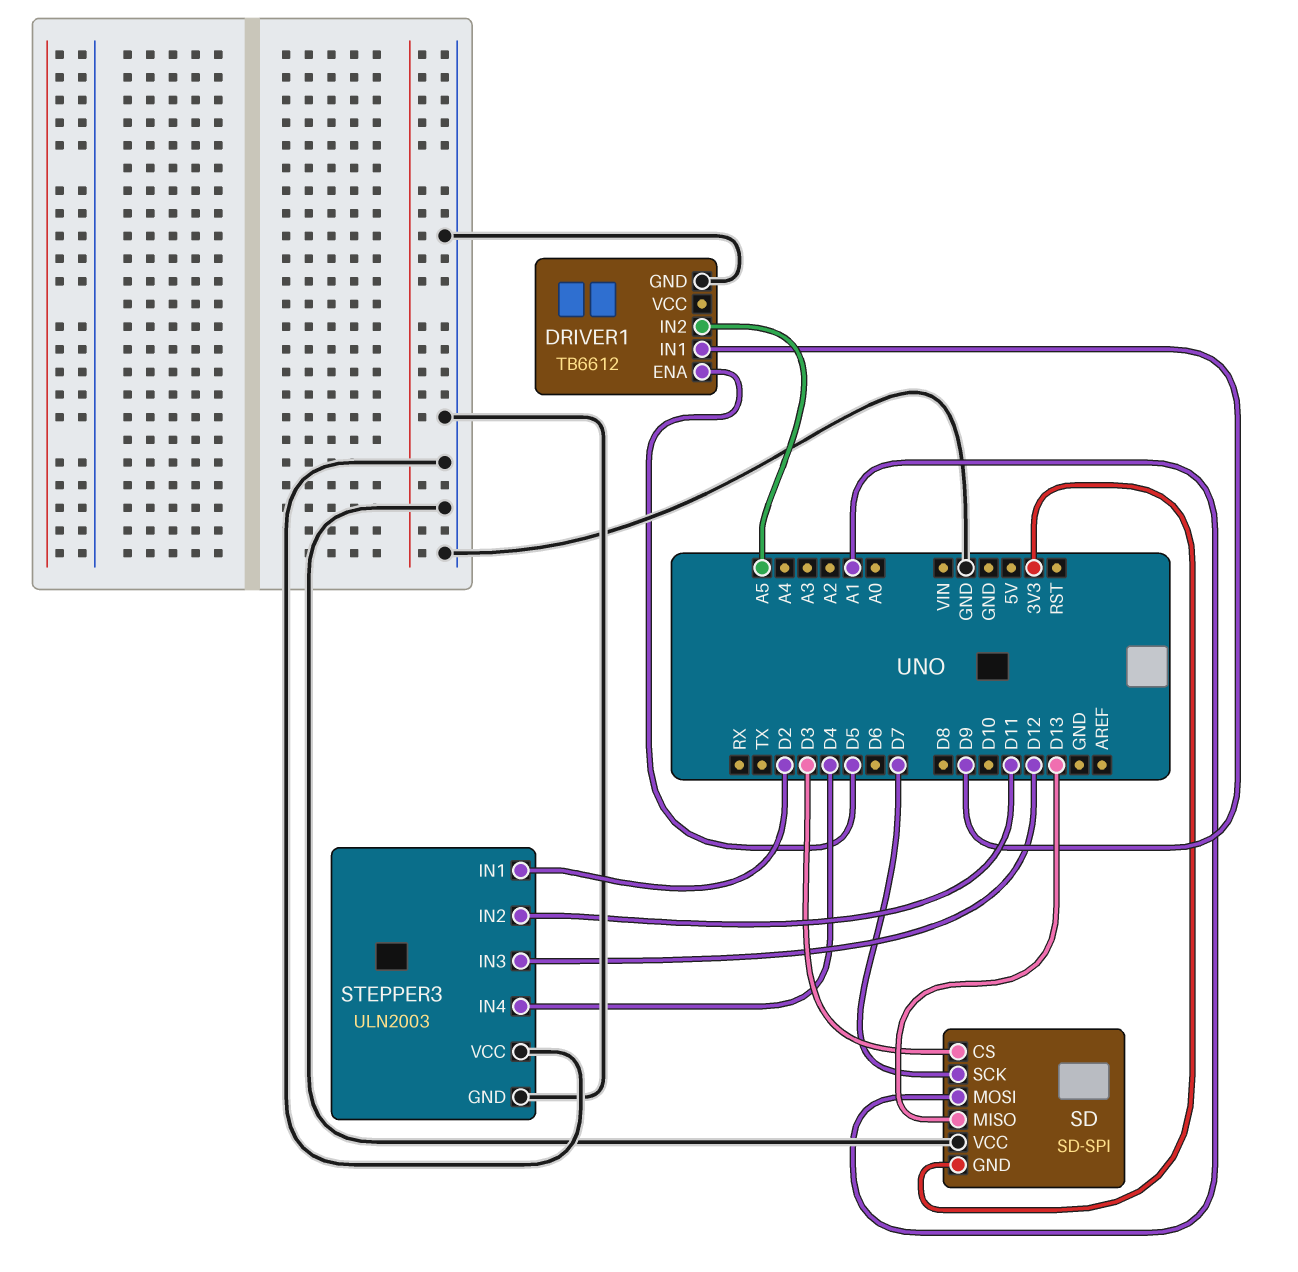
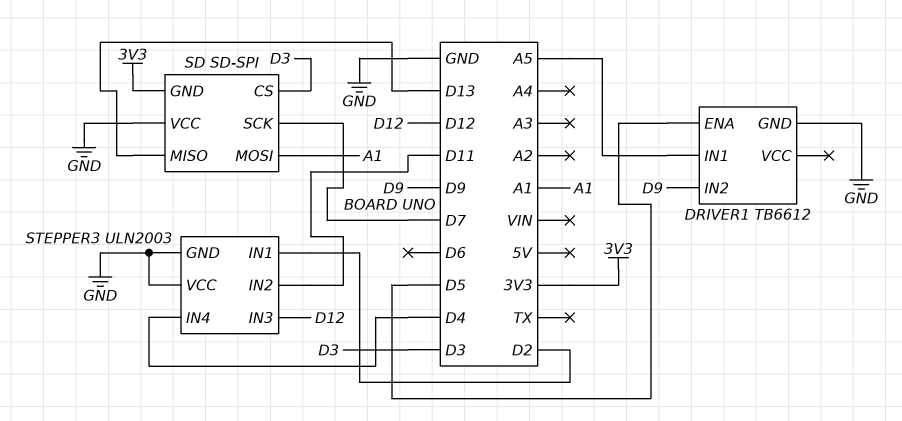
DRIVER1 pin IN1: D9 -> A5
DRIVER1 pin IN2: A5 -> D9

